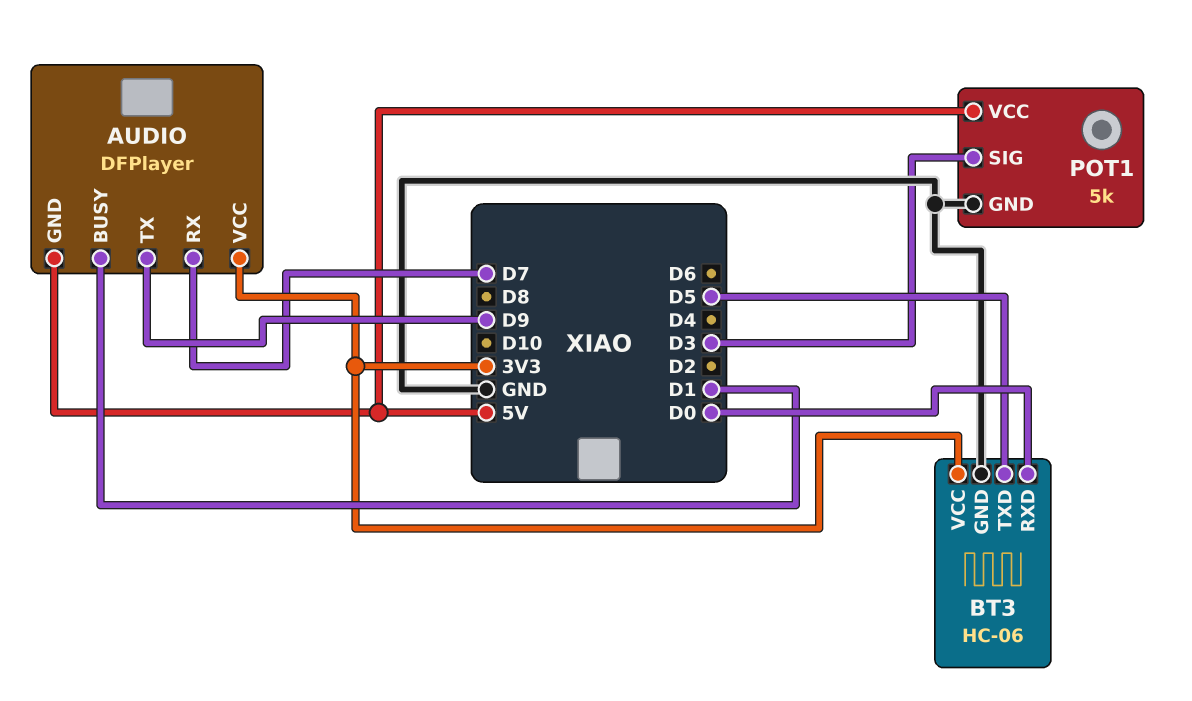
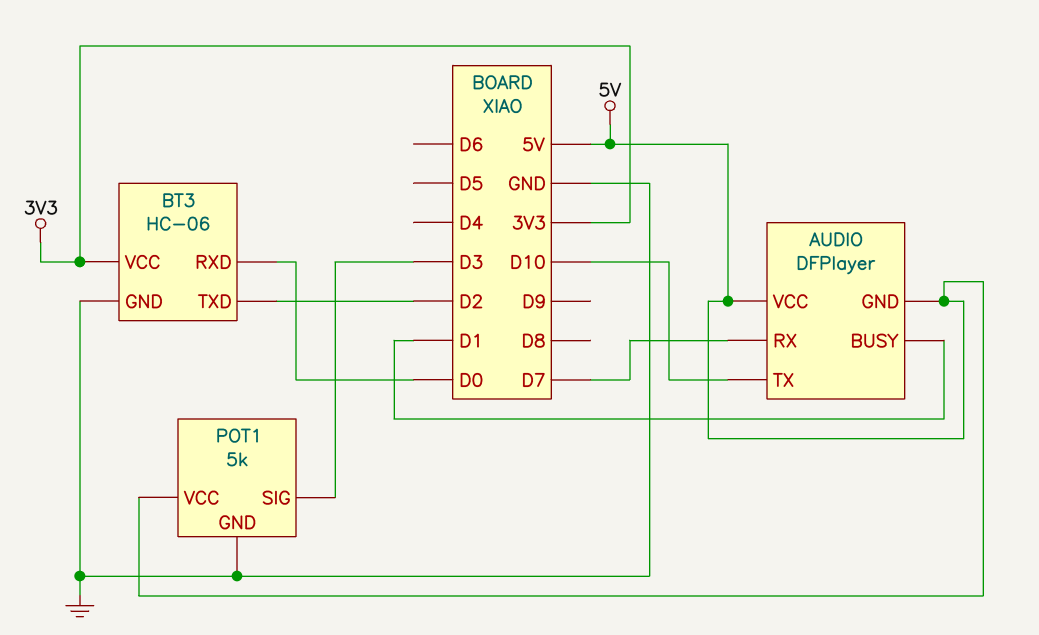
AUDIO pin TX: D9 -> D10
AUDIO pin VCC: 3V3 -> 5V
BT3 pin TXD: D5 -> D2

